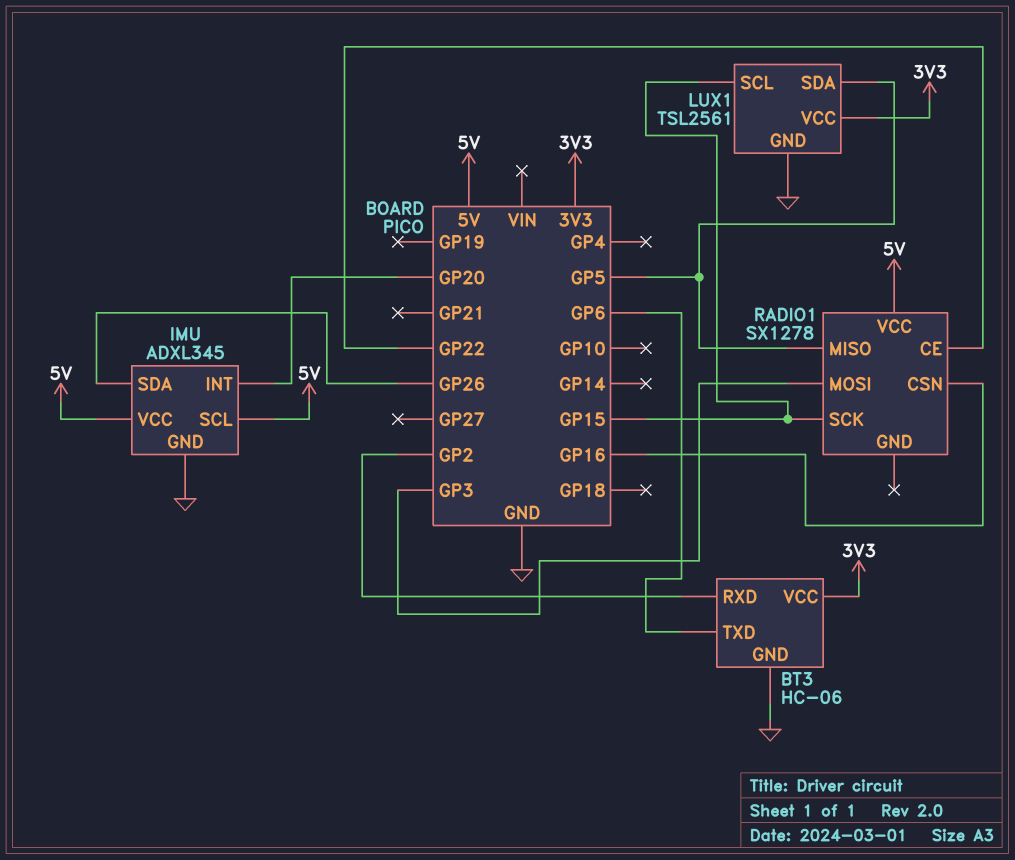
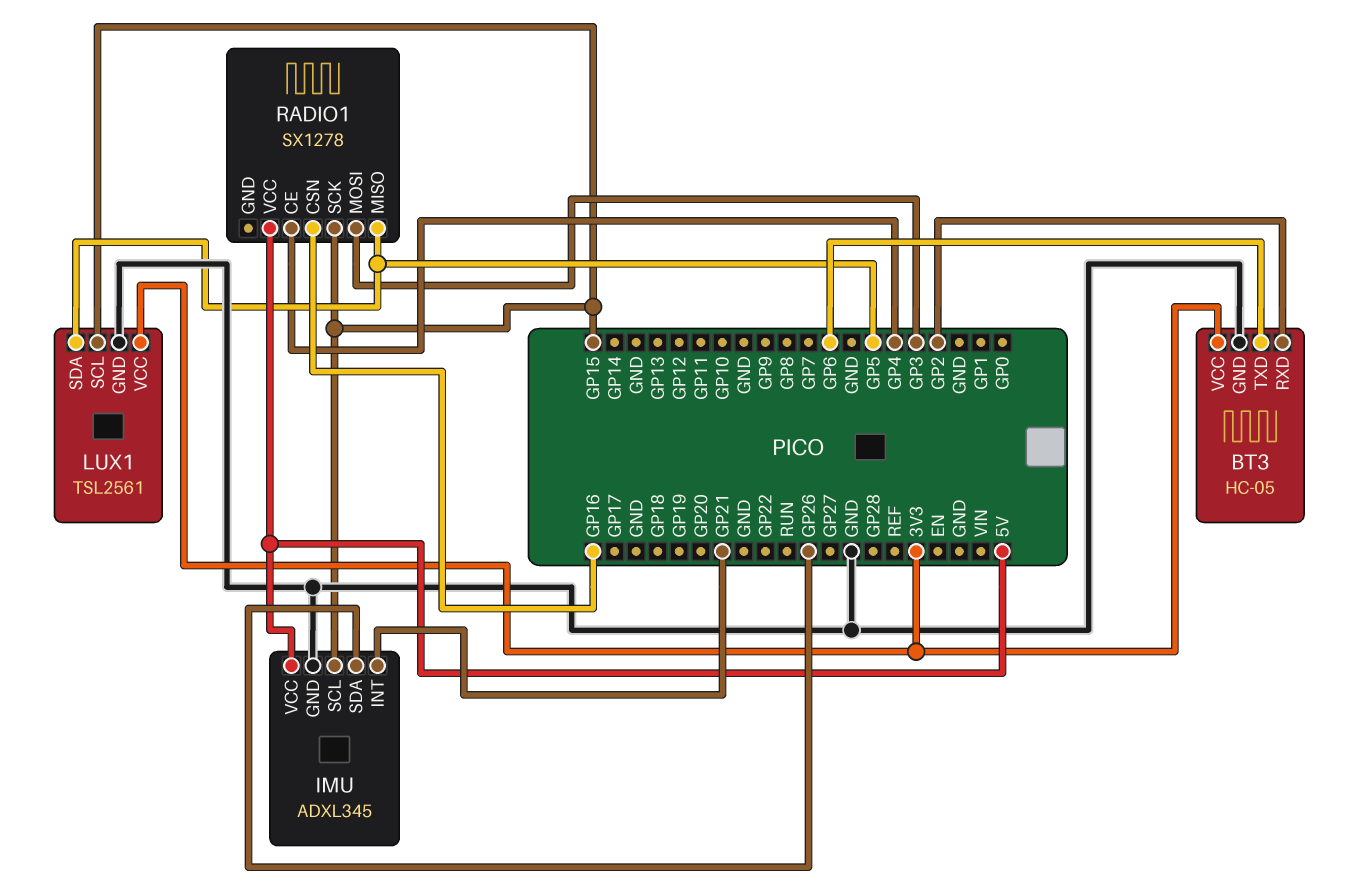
BT3: HC-06 -> HC-05
IMU pin INT: GP20 -> GP21
IMU pin SCL: 5V -> GP15
RADIO1 pin CE: GP22 -> GP4

